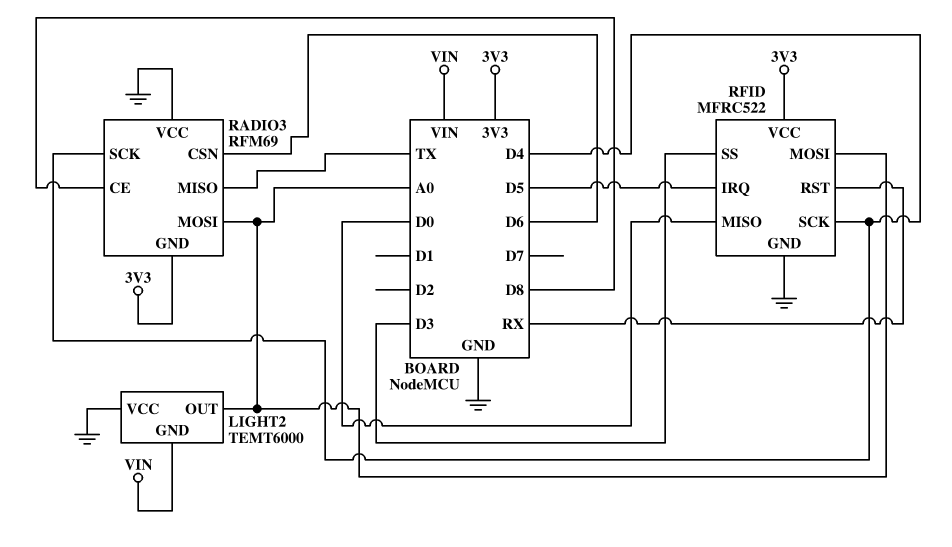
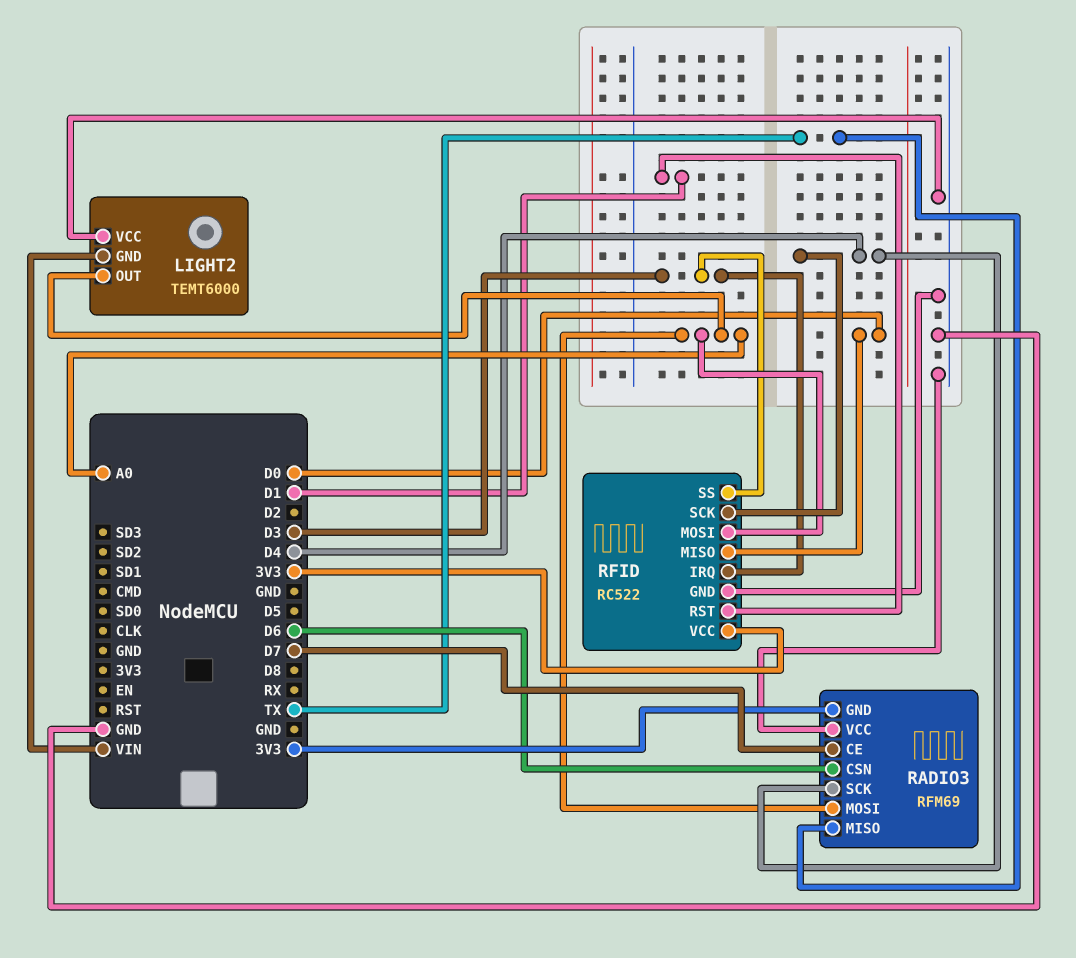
RADIO3 pin CE: D8 -> D7
RFID: MFRC522 -> RC522
RFID pin IRQ: D5 -> D3
RFID pin RST: RX -> D1

